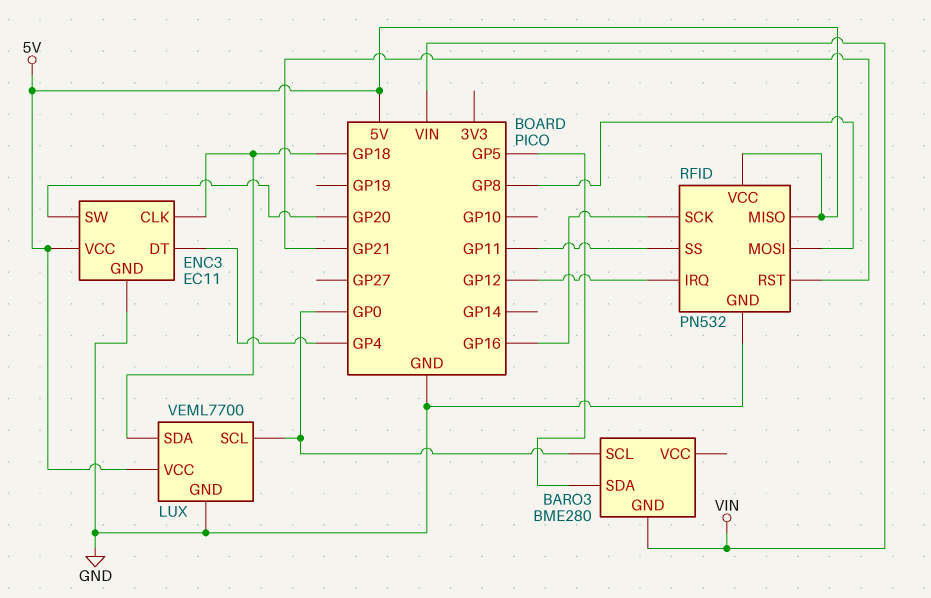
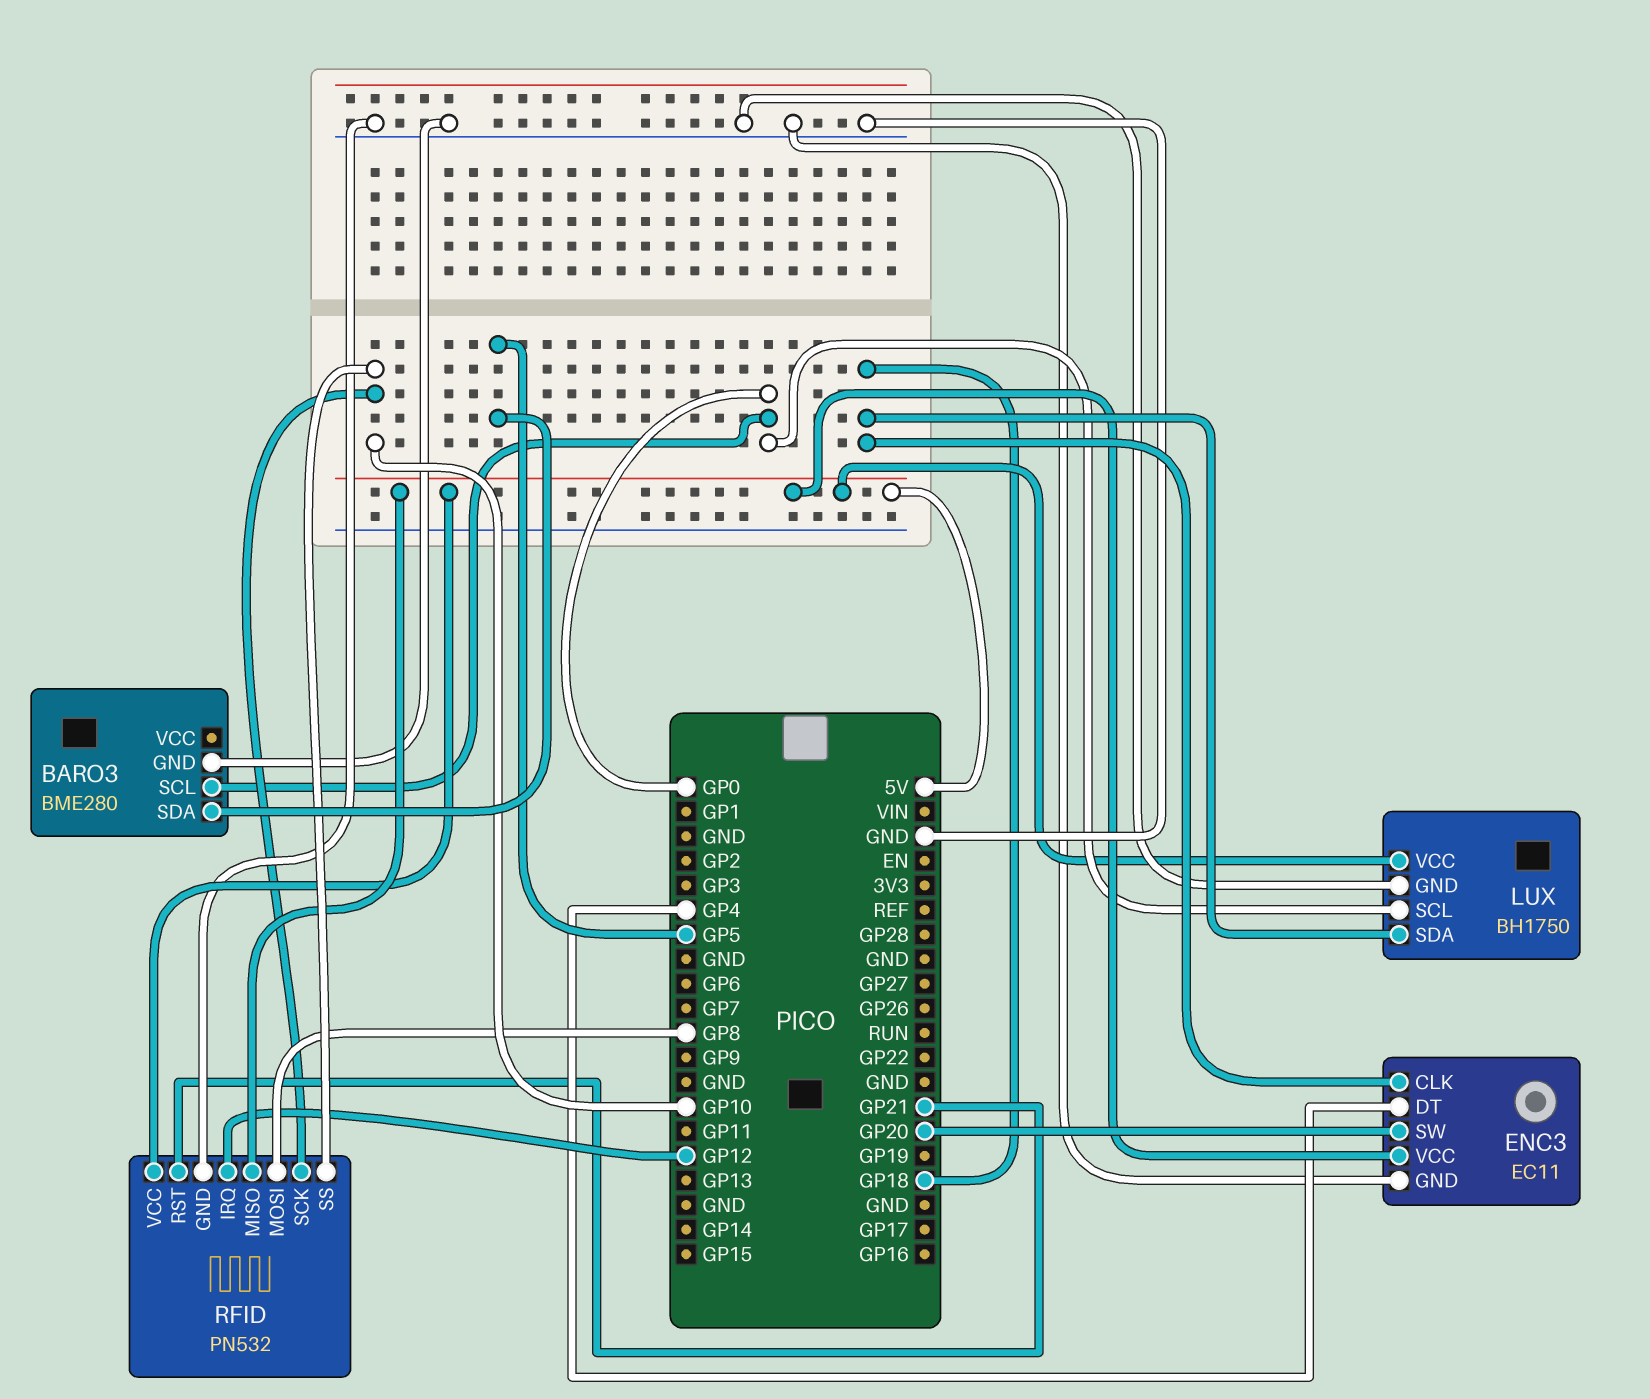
BARO3 pin GND: VIN -> GND
LUX: VEML7700 -> BH1750
RFID pin SCK: GP16 -> GP10
RFID pin SS: GP11 -> GP10

